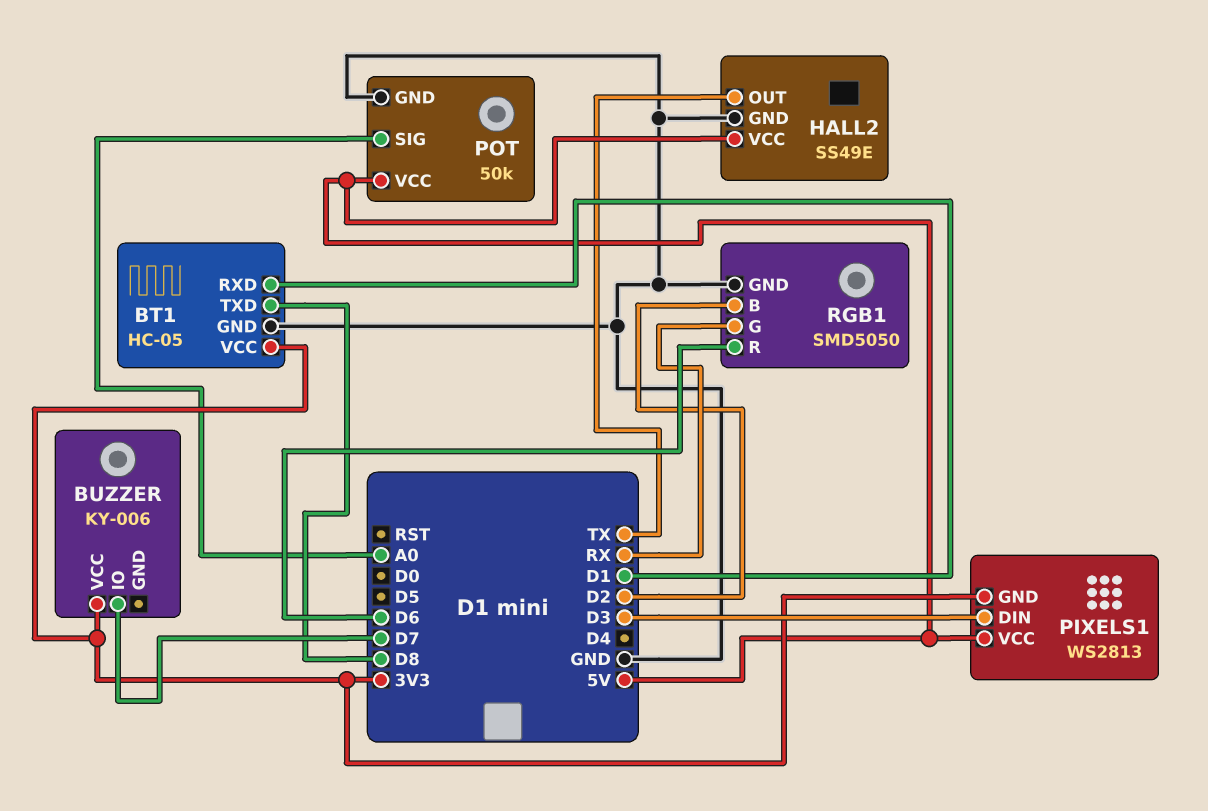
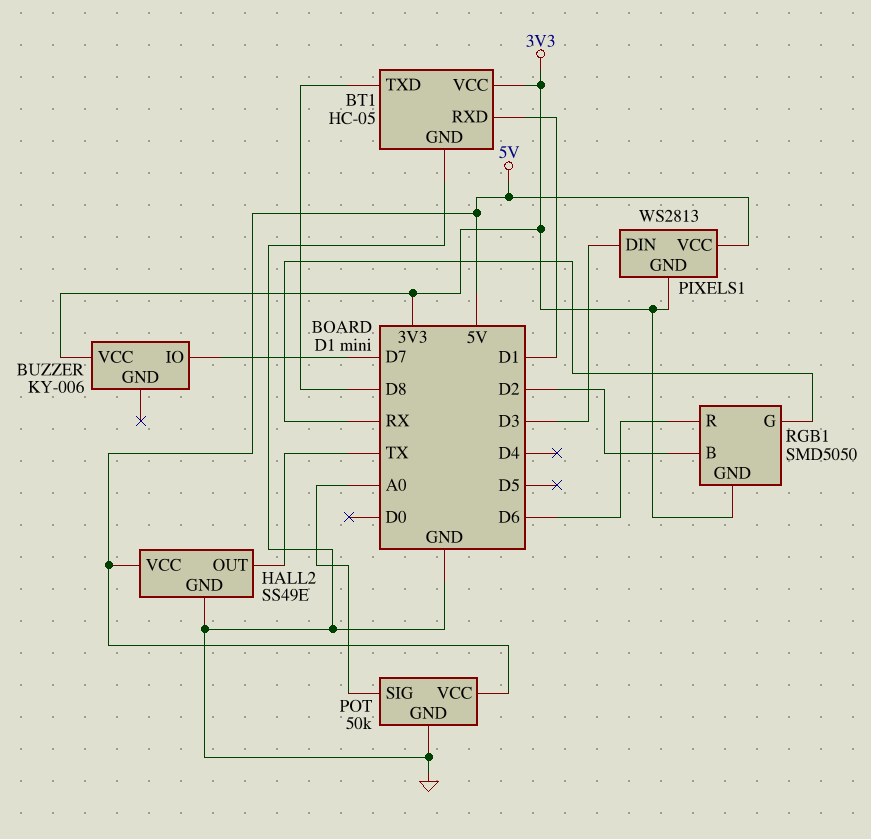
RGB1 pin GND: GND -> 3V3

